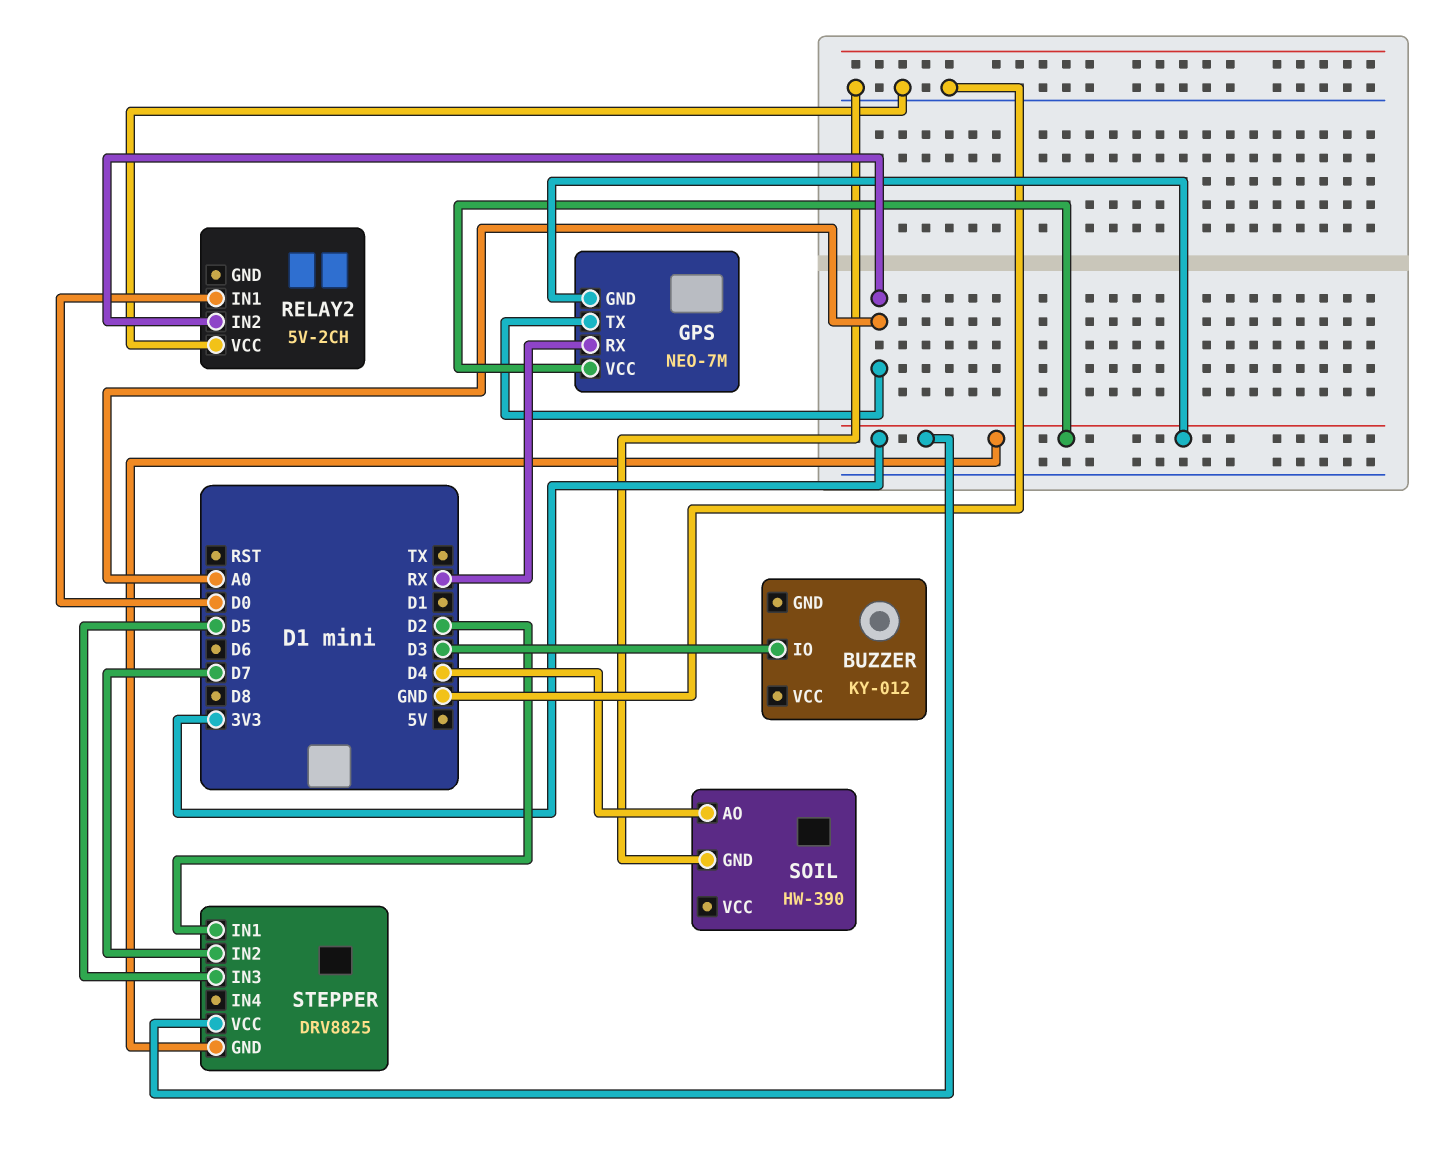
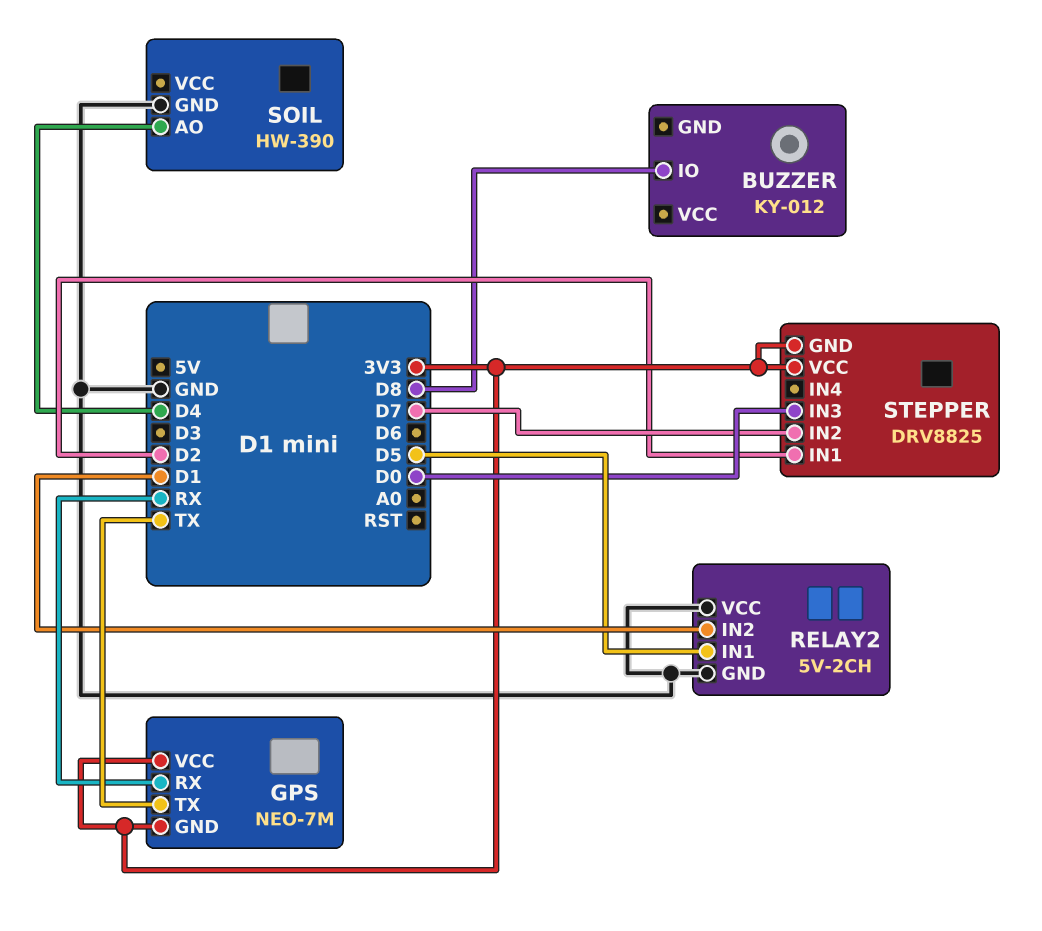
BUZZER pin IO: D3 -> D8
GPS pin TX: A0 -> TX
RELAY2 pin GND: none -> GND
RELAY2 pin IN1: D0 -> D5
RELAY2 pin IN2: A0 -> D1
STEPPER pin IN3: D5 -> D0

